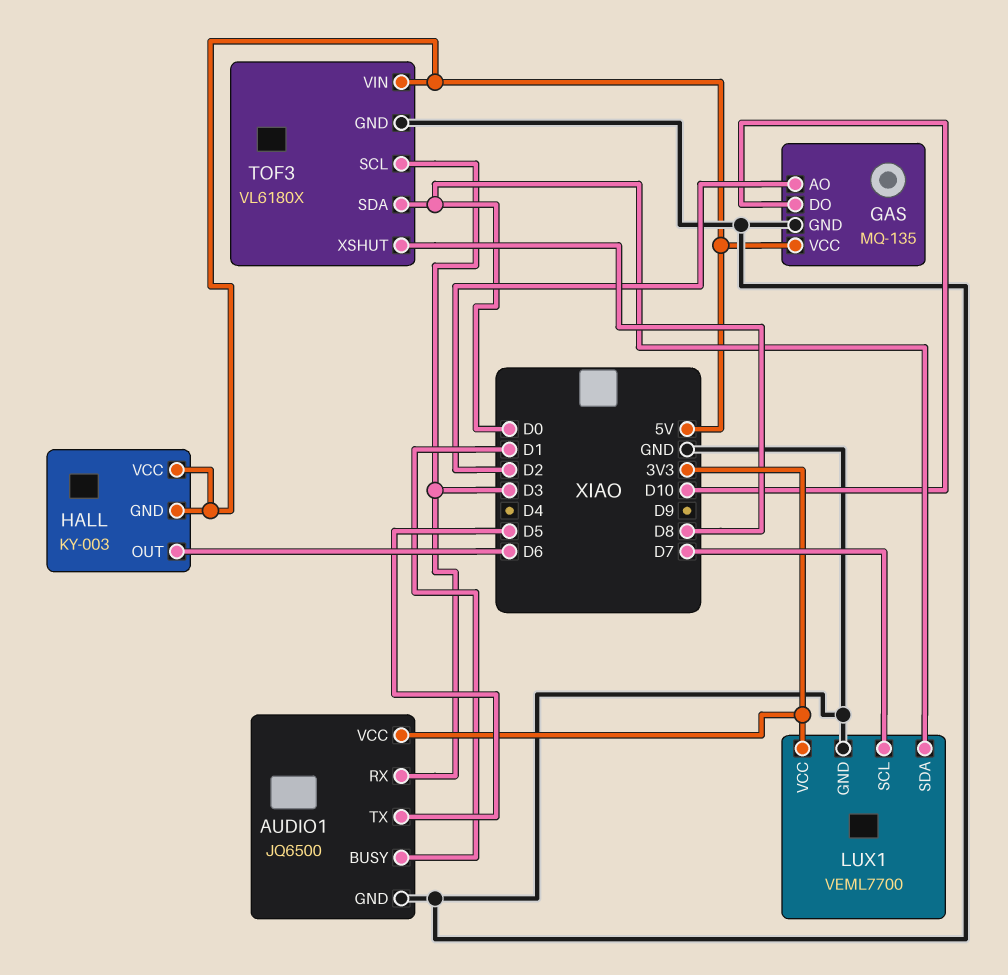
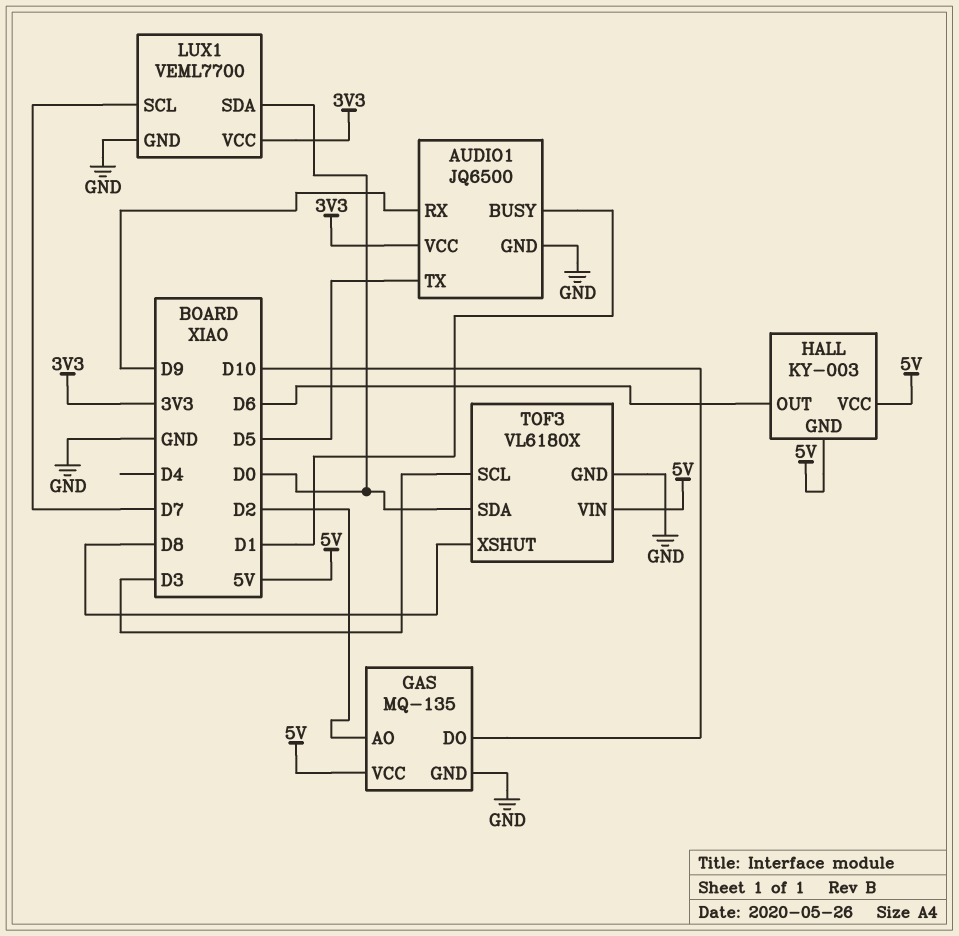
AUDIO1 pin RX: D3 -> D9

